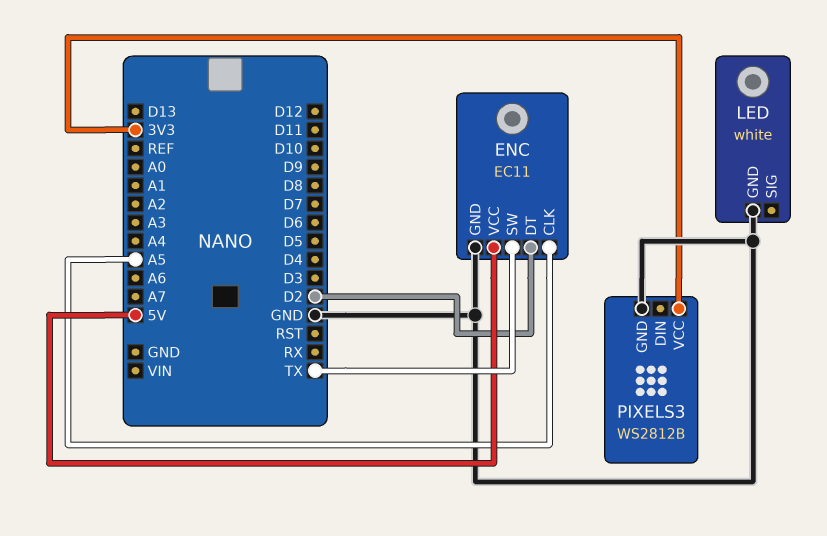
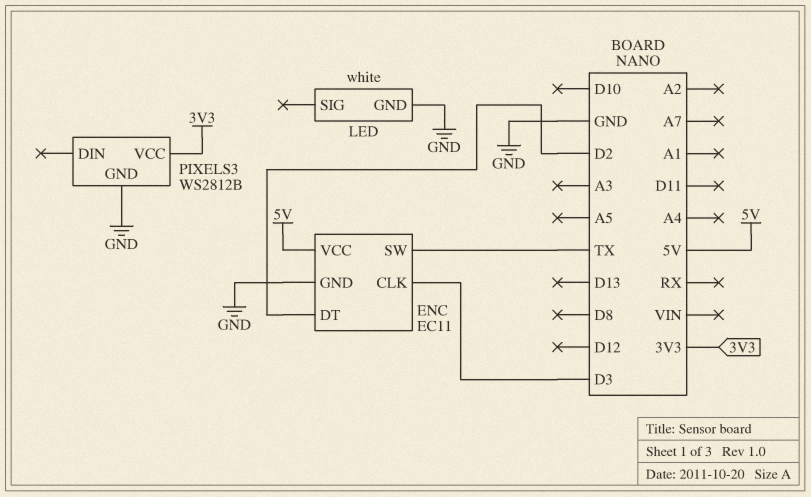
ENC pin CLK: A5 -> D3

